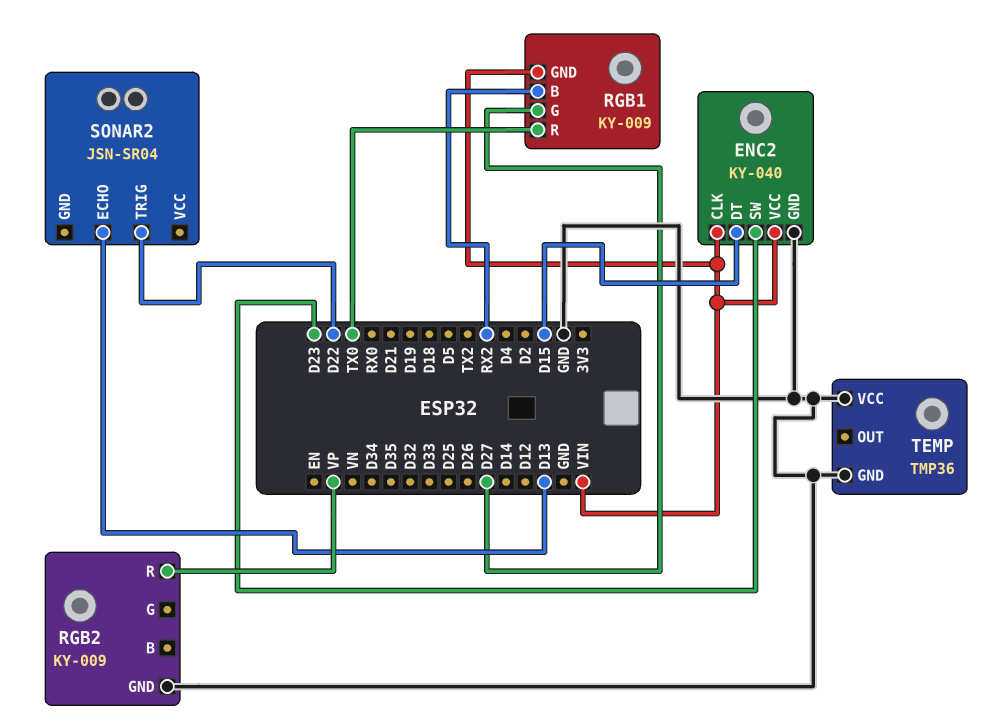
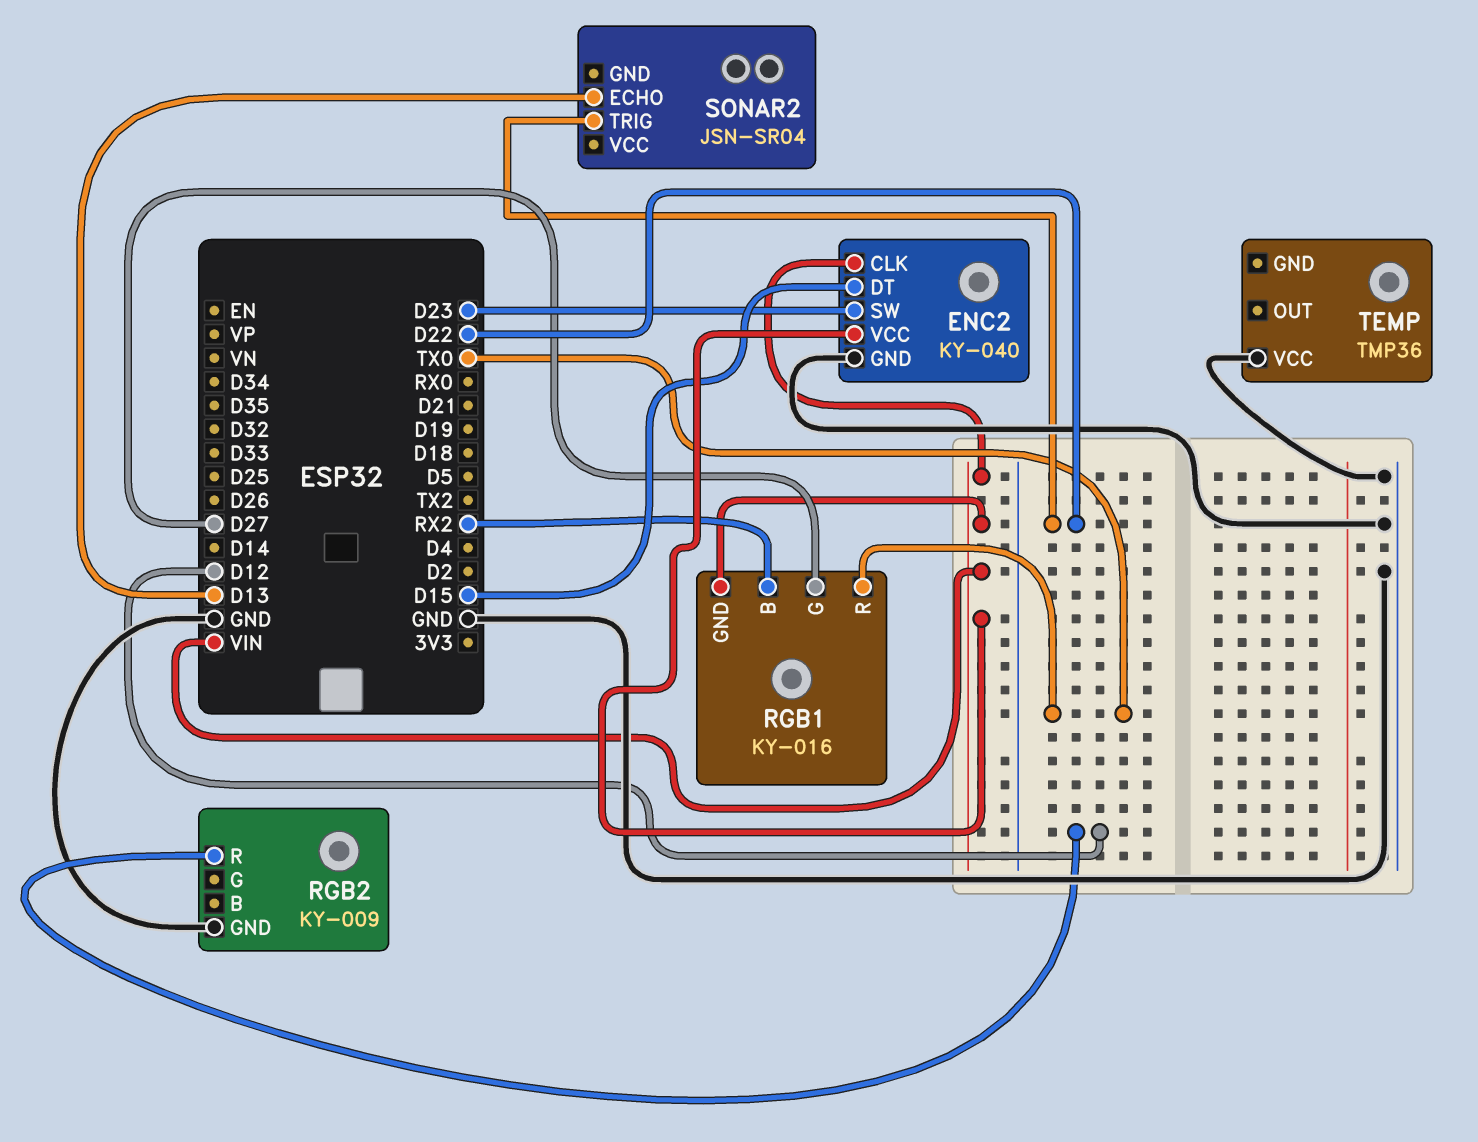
RGB1: KY-009 -> KY-016
RGB2 pin R: VP -> D12
TEMP pin GND: GND -> none

